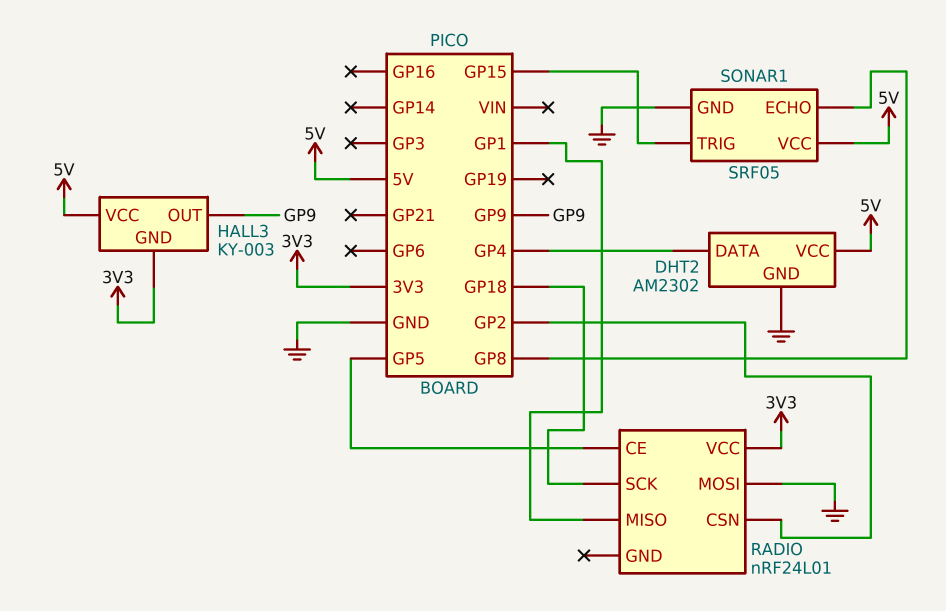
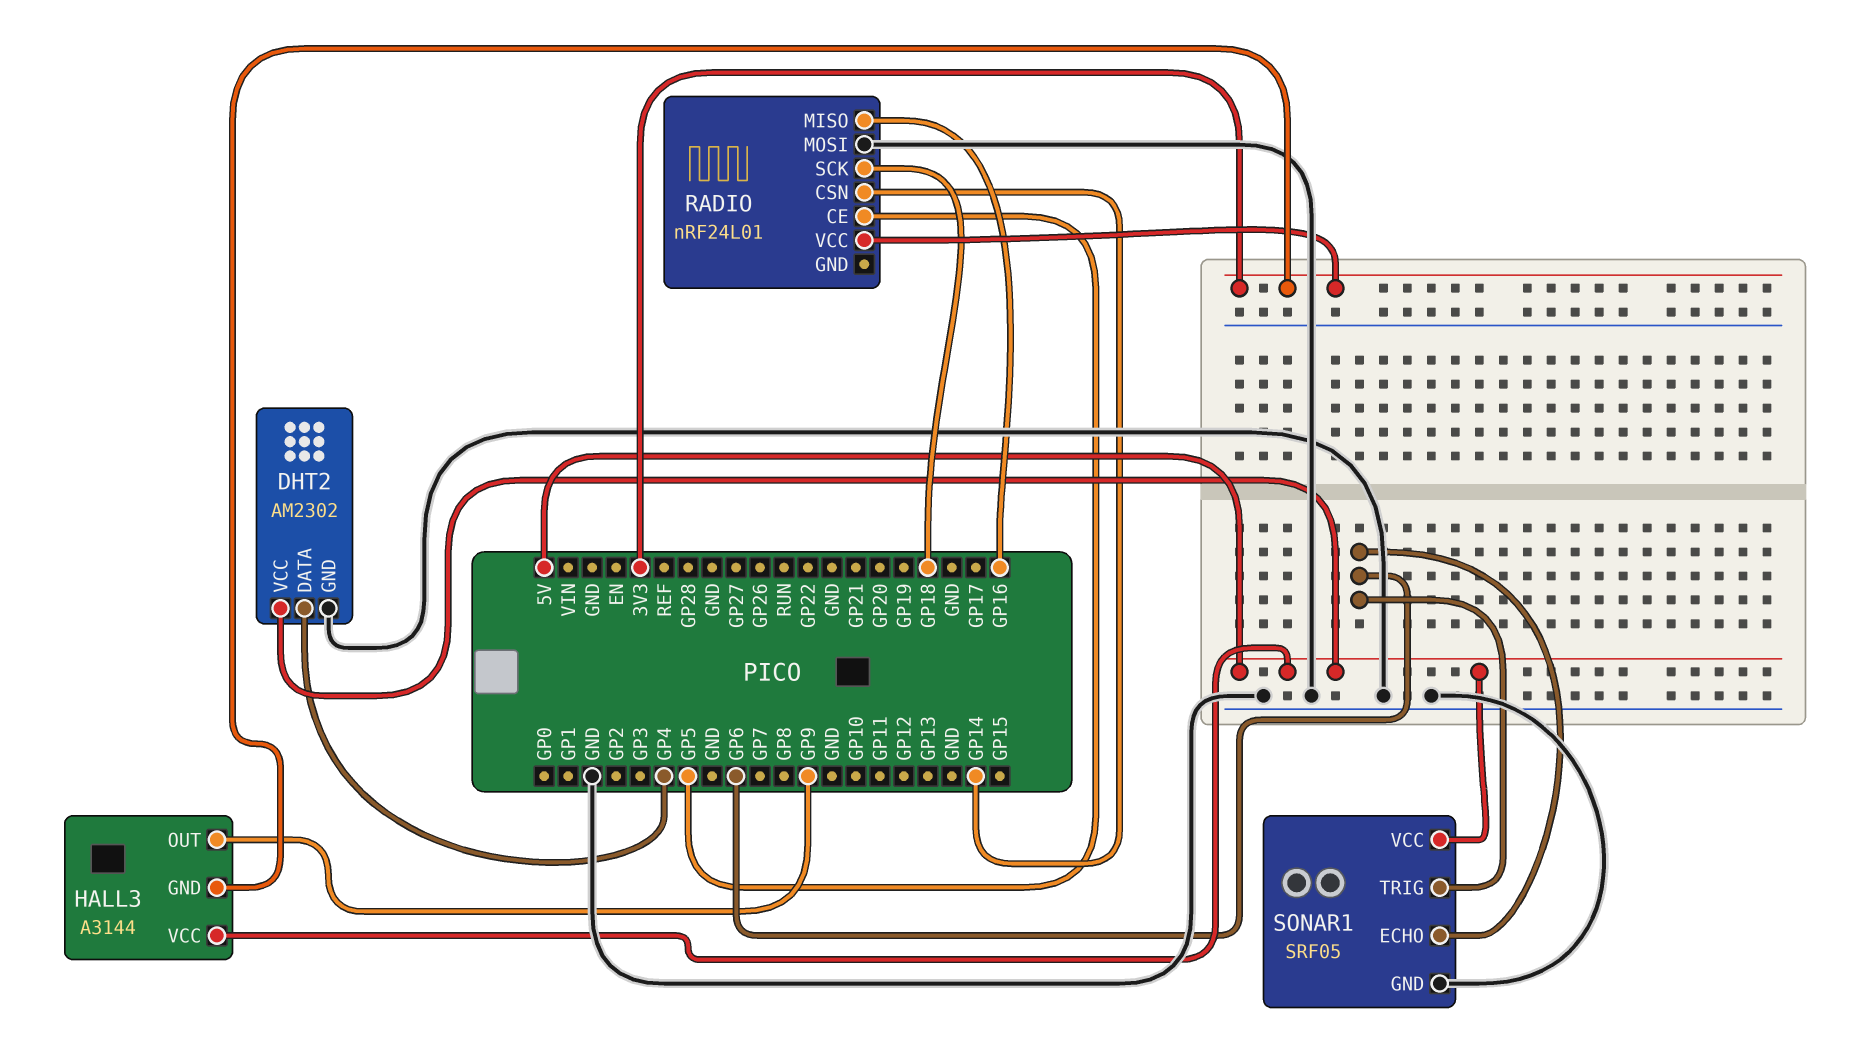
HALL3: KY-003 -> A3144
RADIO pin CSN: GP2 -> GP14
RADIO pin MISO: GP1 -> GP16
SONAR1 pin ECHO: GP8 -> GP6
SONAR1 pin TRIG: GP15 -> GP6

